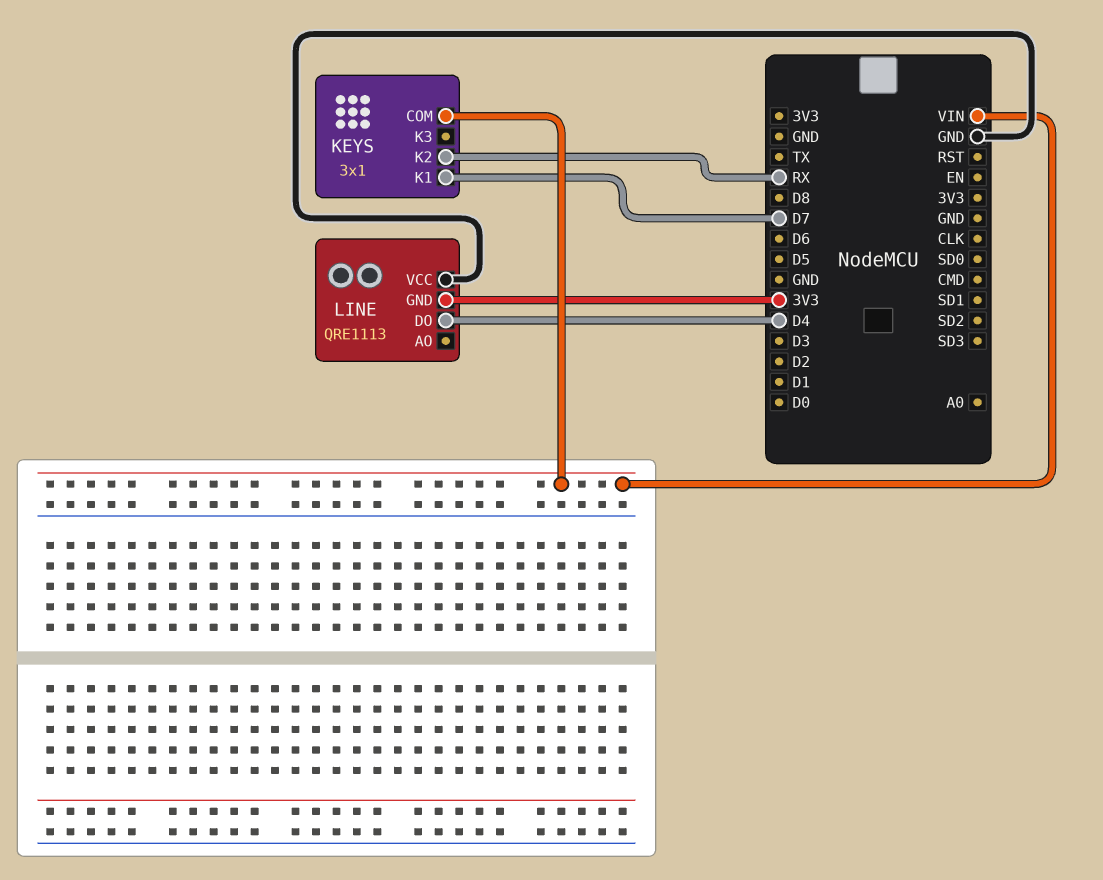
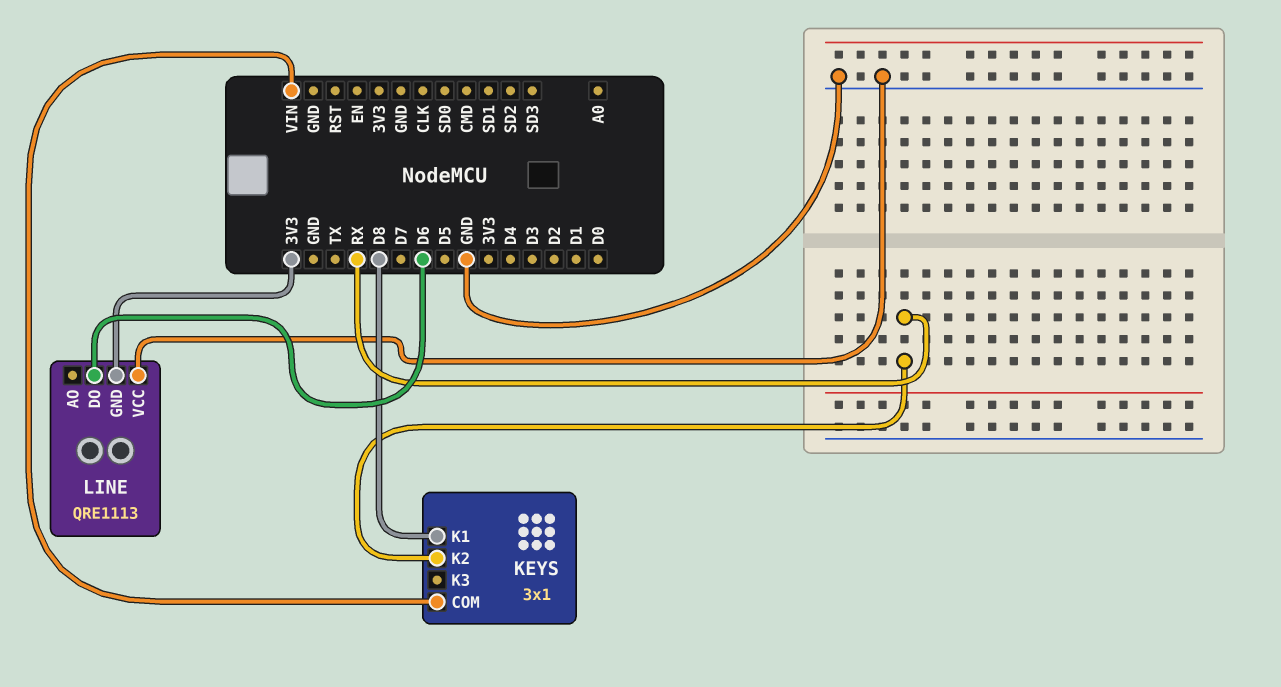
KEYS pin K1: D7 -> D8
LINE pin DO: D4 -> D6

